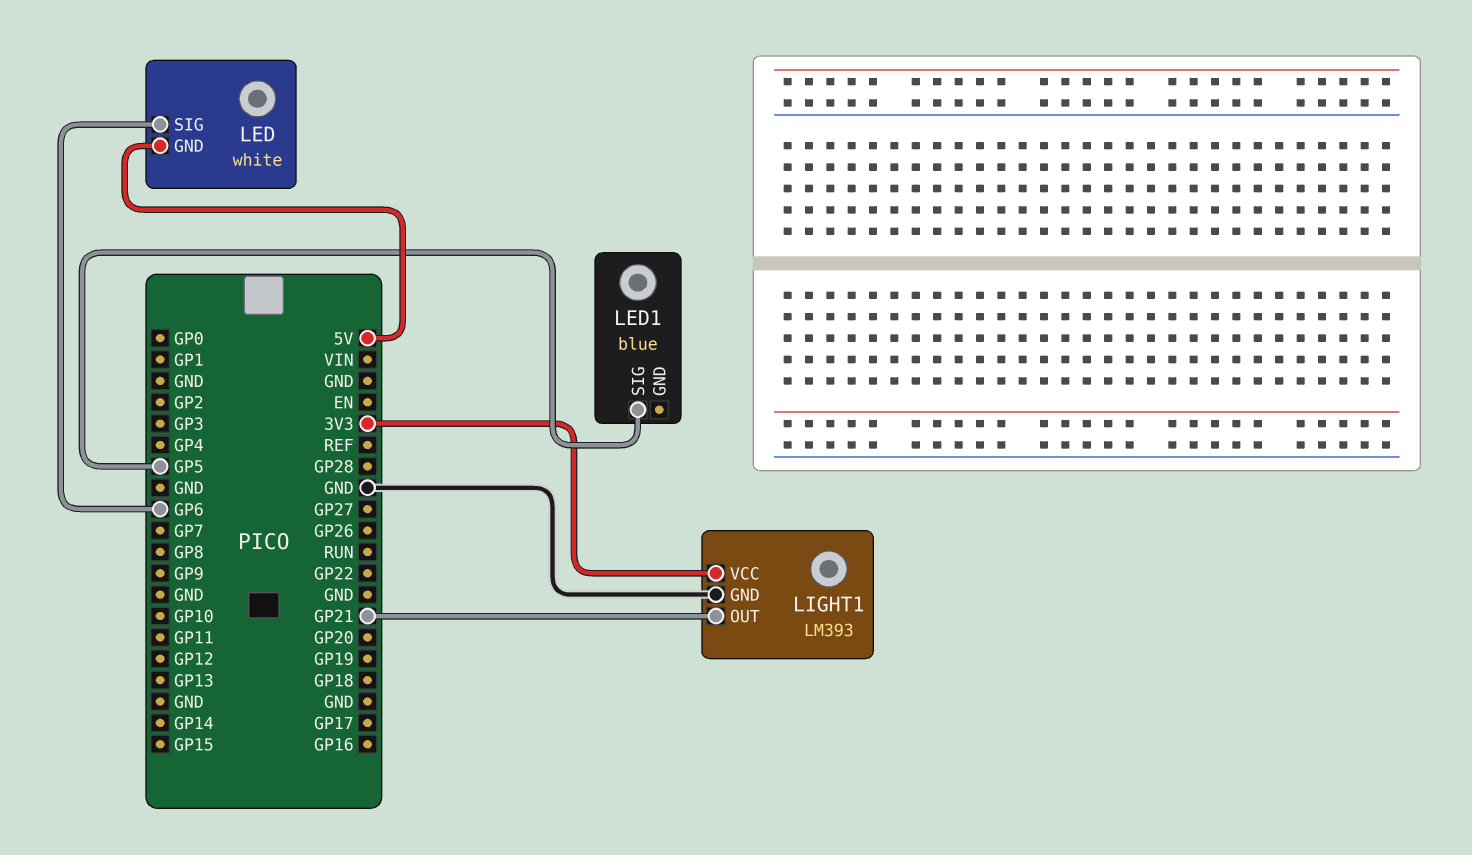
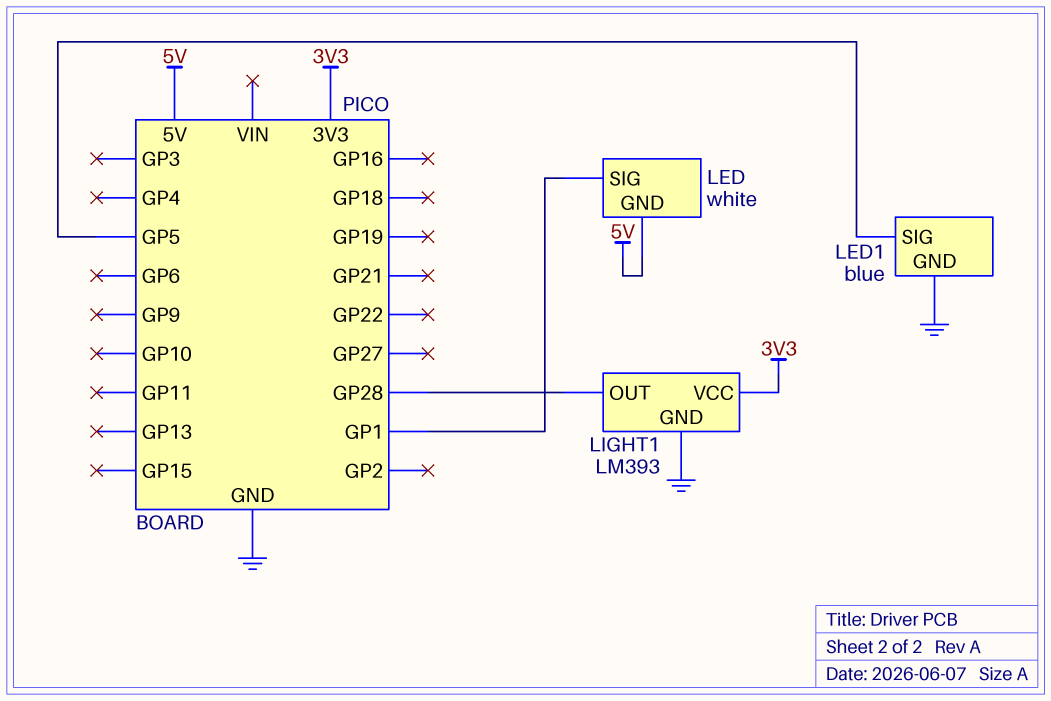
LED pin SIG: GP6 -> GP1
LED1 pin GND: none -> GND
LIGHT1 pin OUT: GP21 -> GP28

